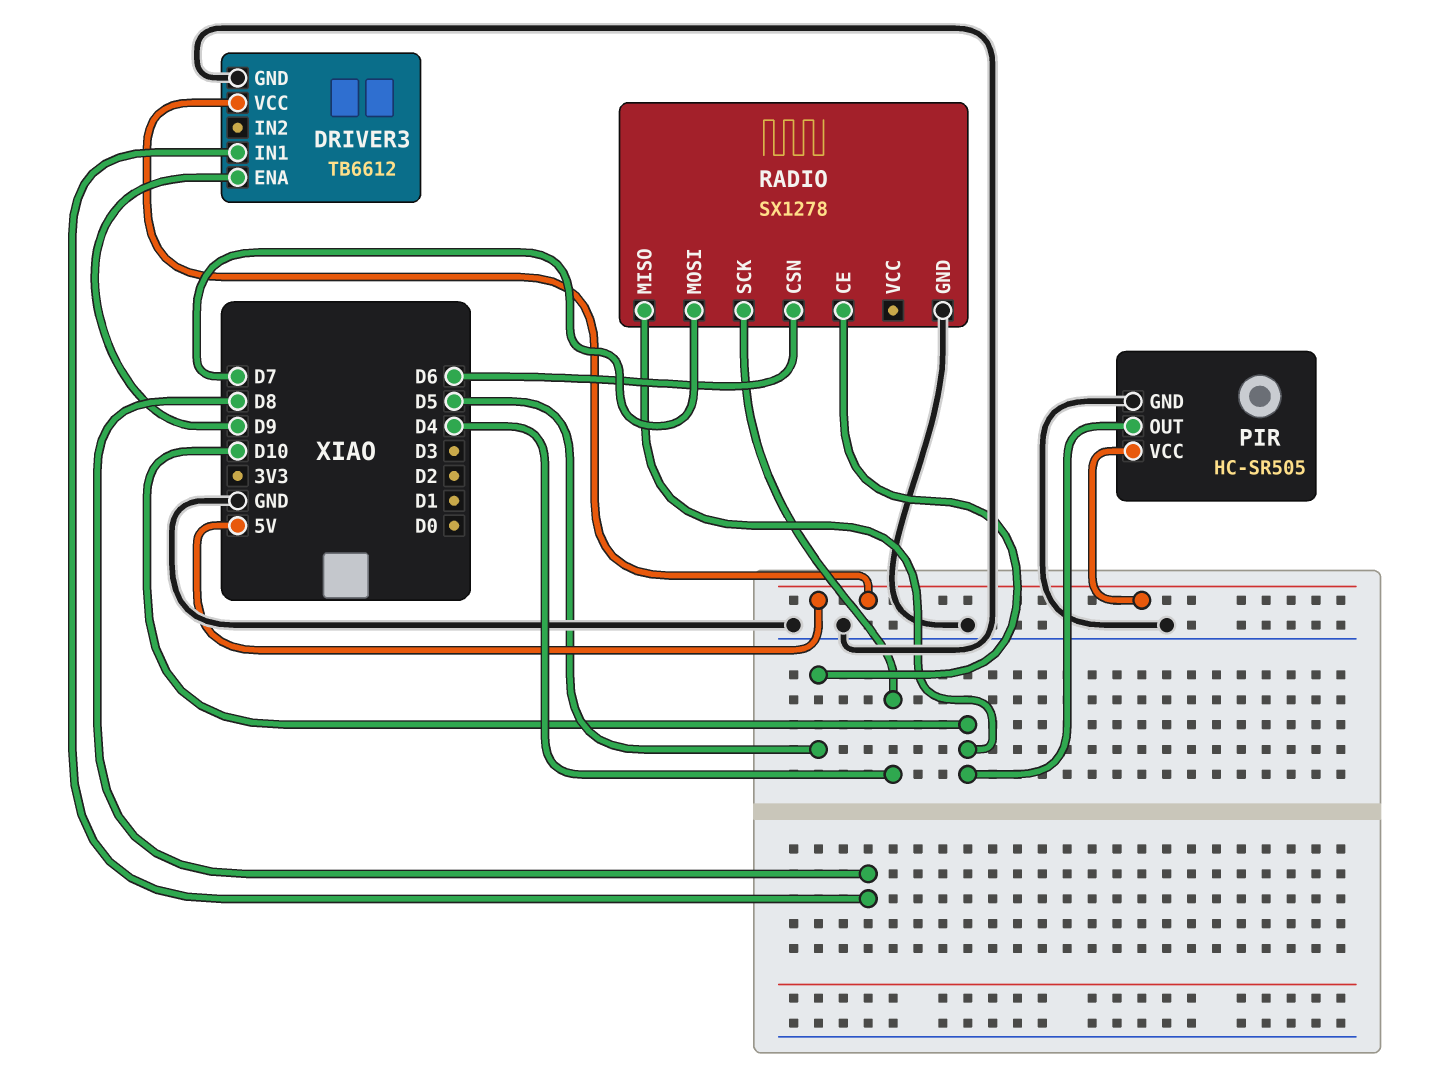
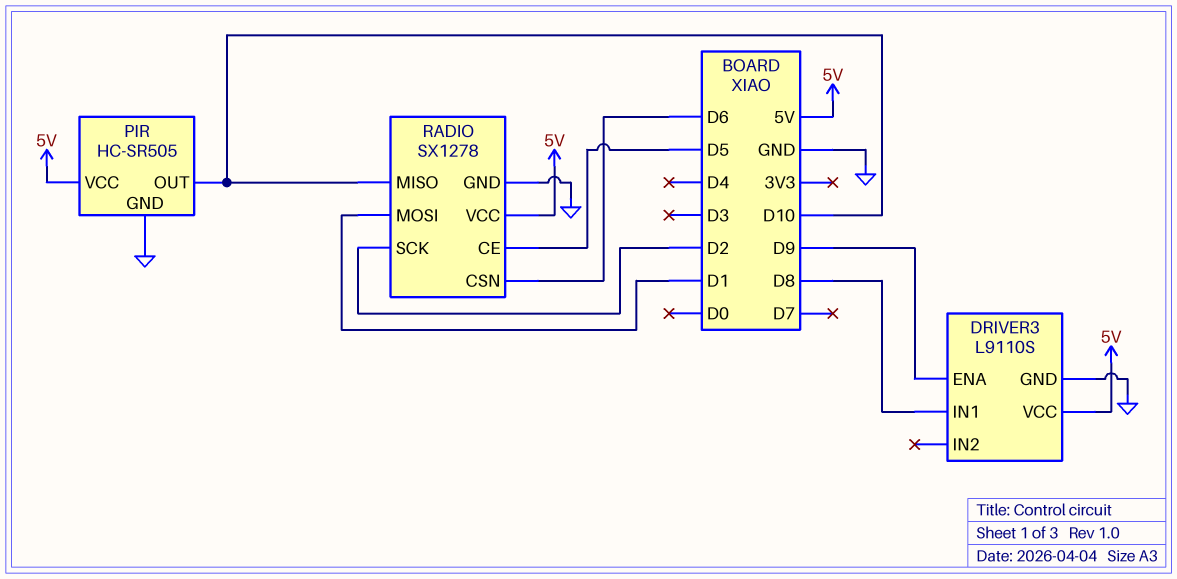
DRIVER3: TB6612 -> L9110S
RADIO pin MOSI: D7 -> D1
RADIO pin SCK: D4 -> D2
RADIO pin VCC: none -> 5V

